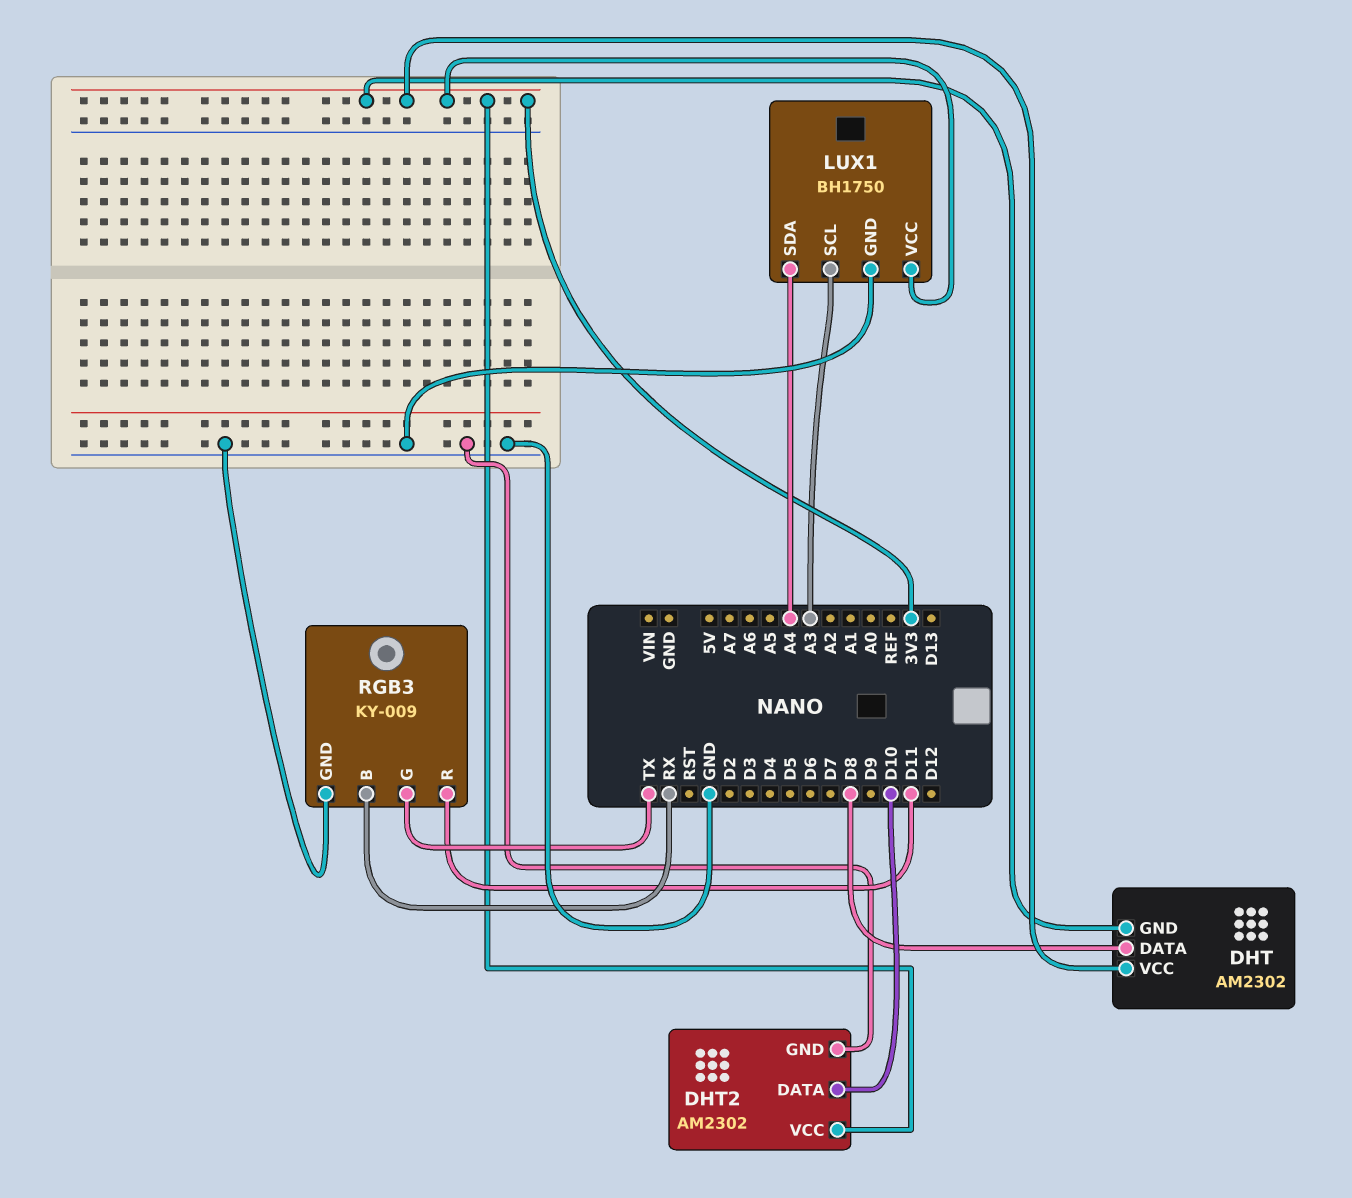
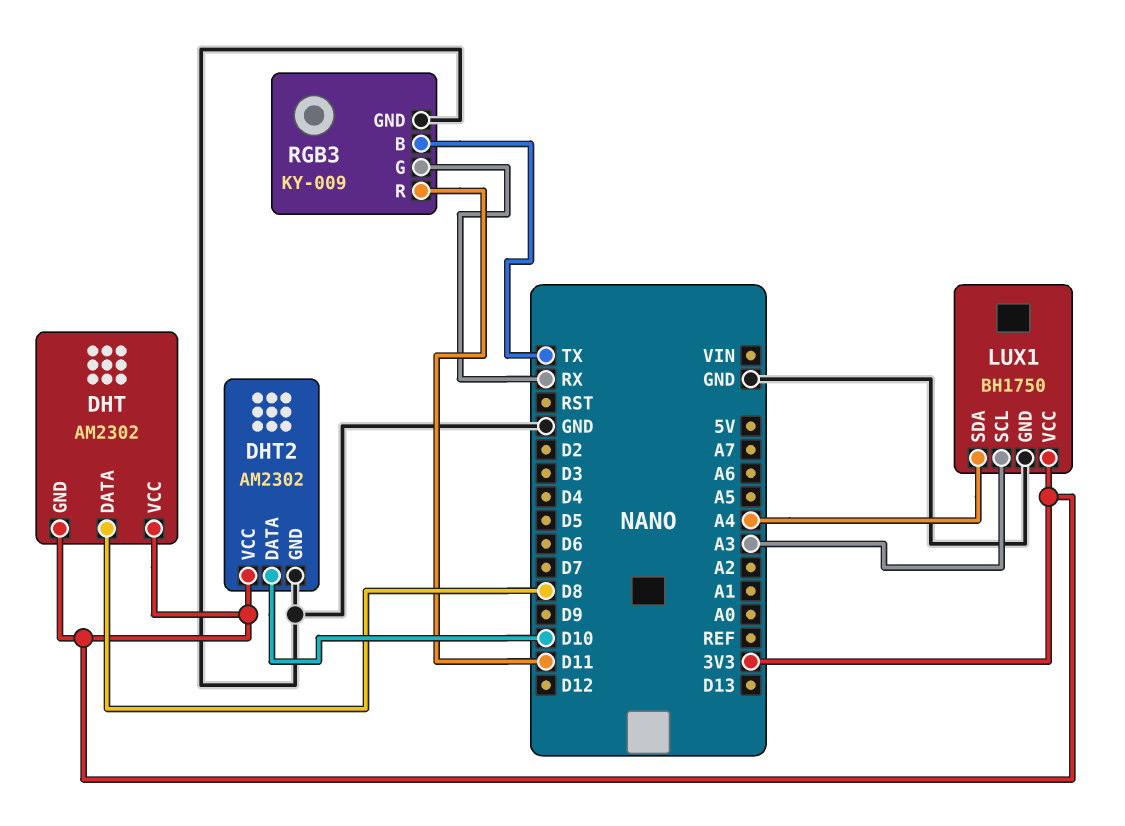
RGB3 pin B: RX -> TX
RGB3 pin G: TX -> RX

